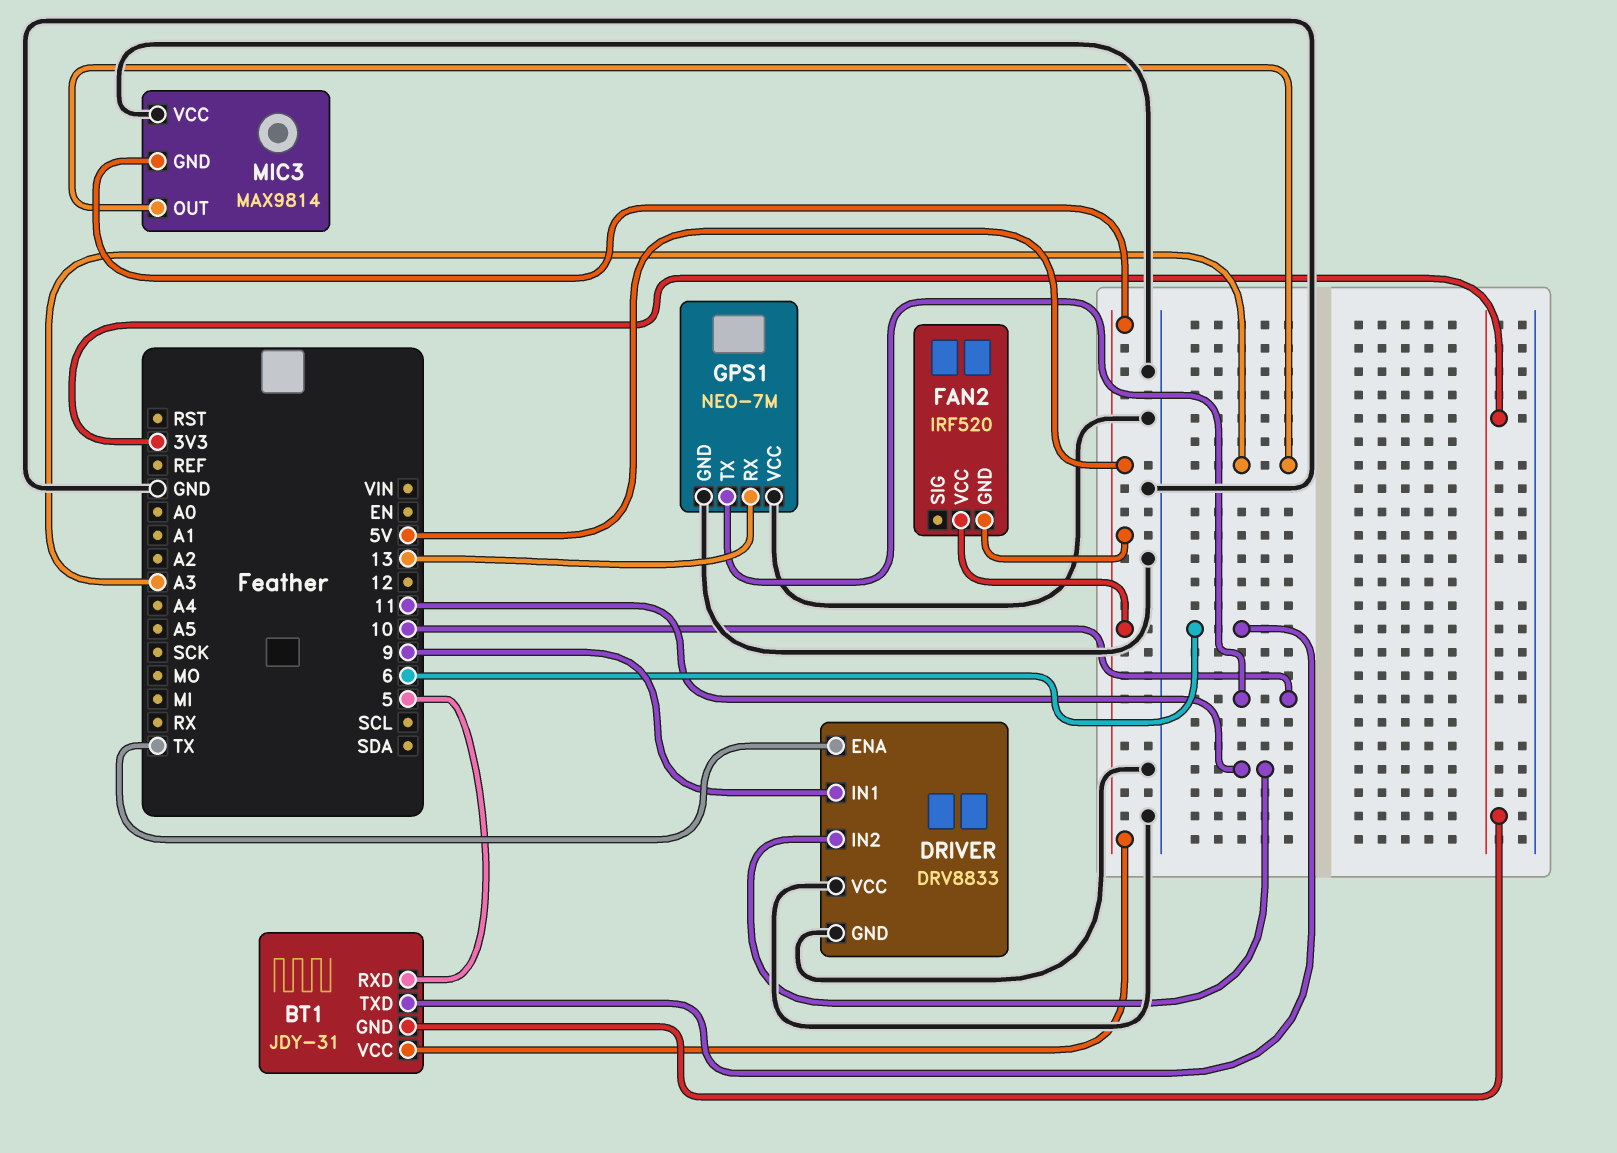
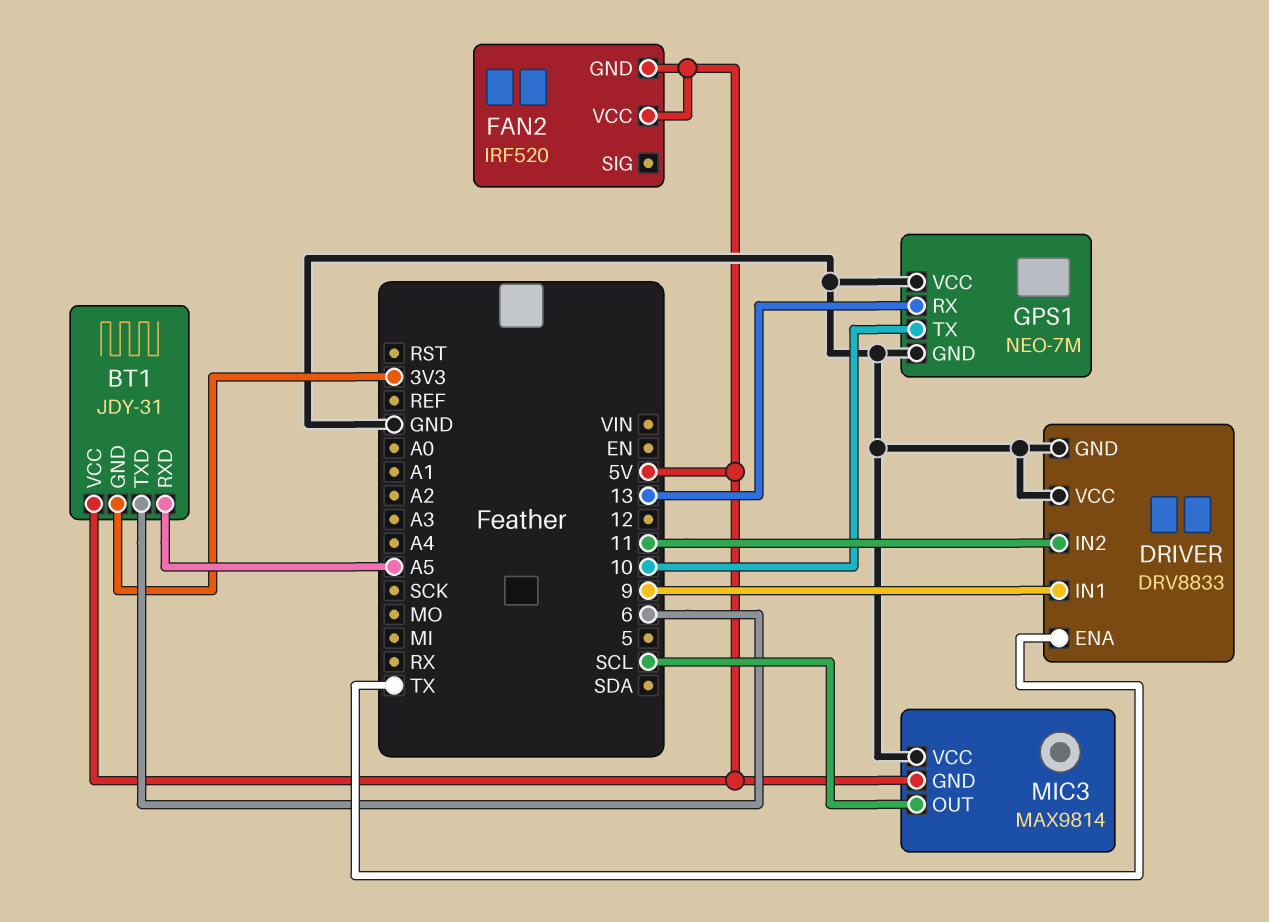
BT1 pin RXD: 5 -> A5
MIC3 pin OUT: A3 -> SCL

